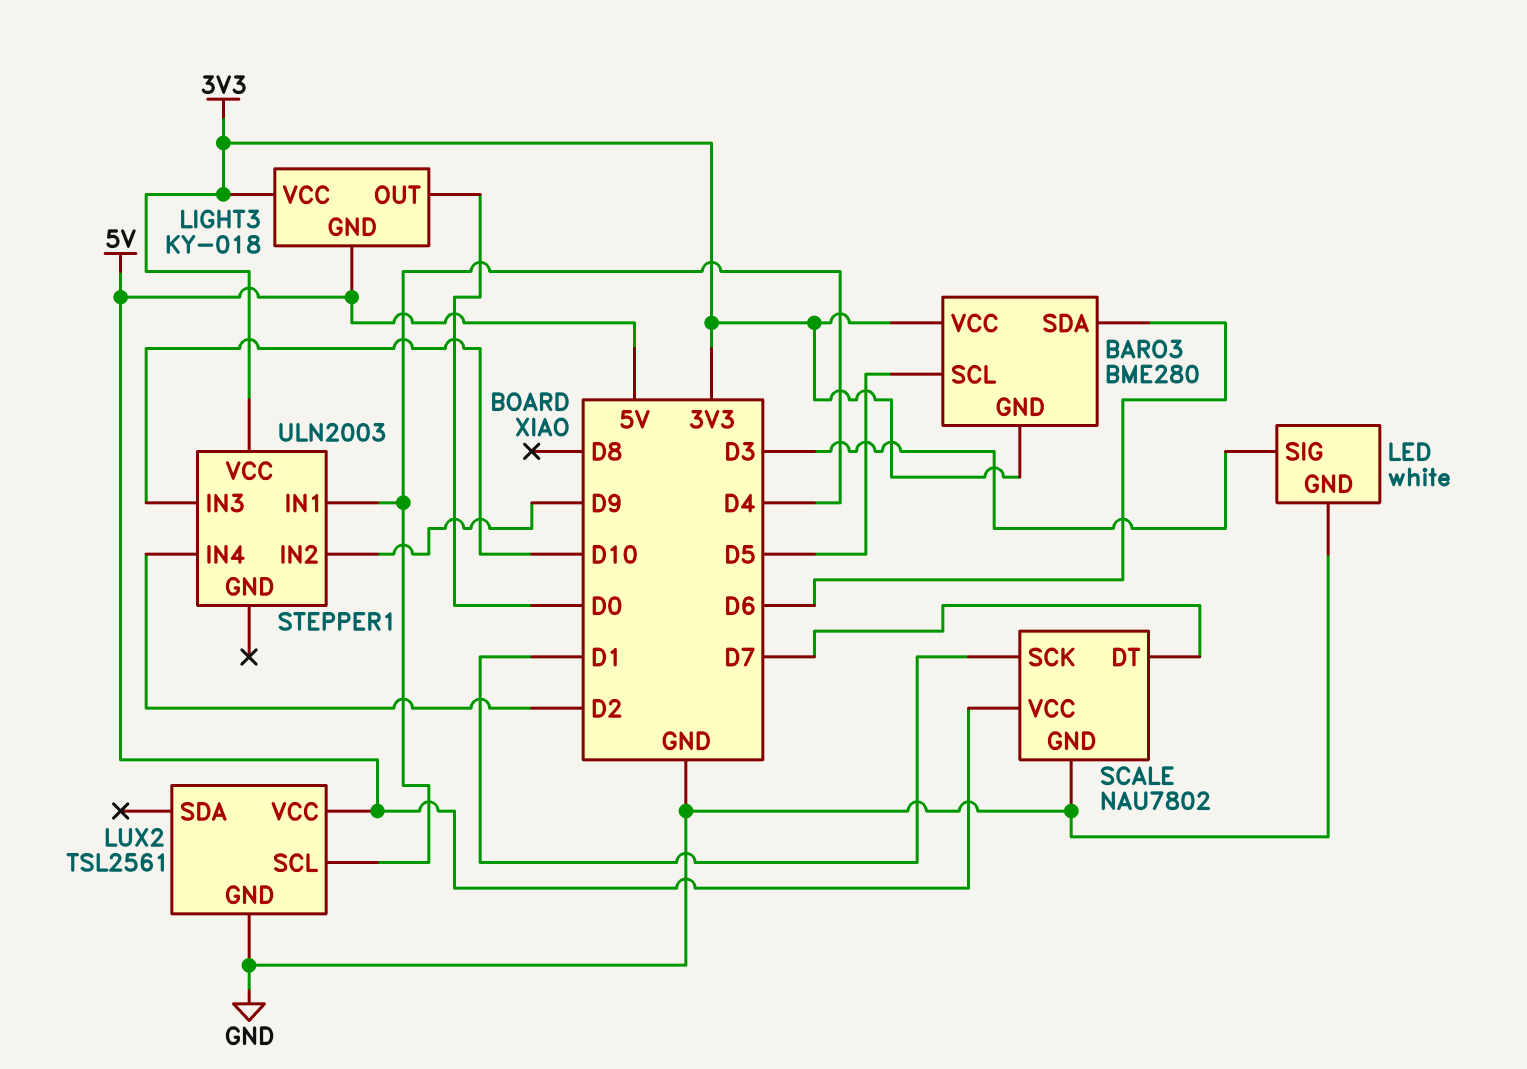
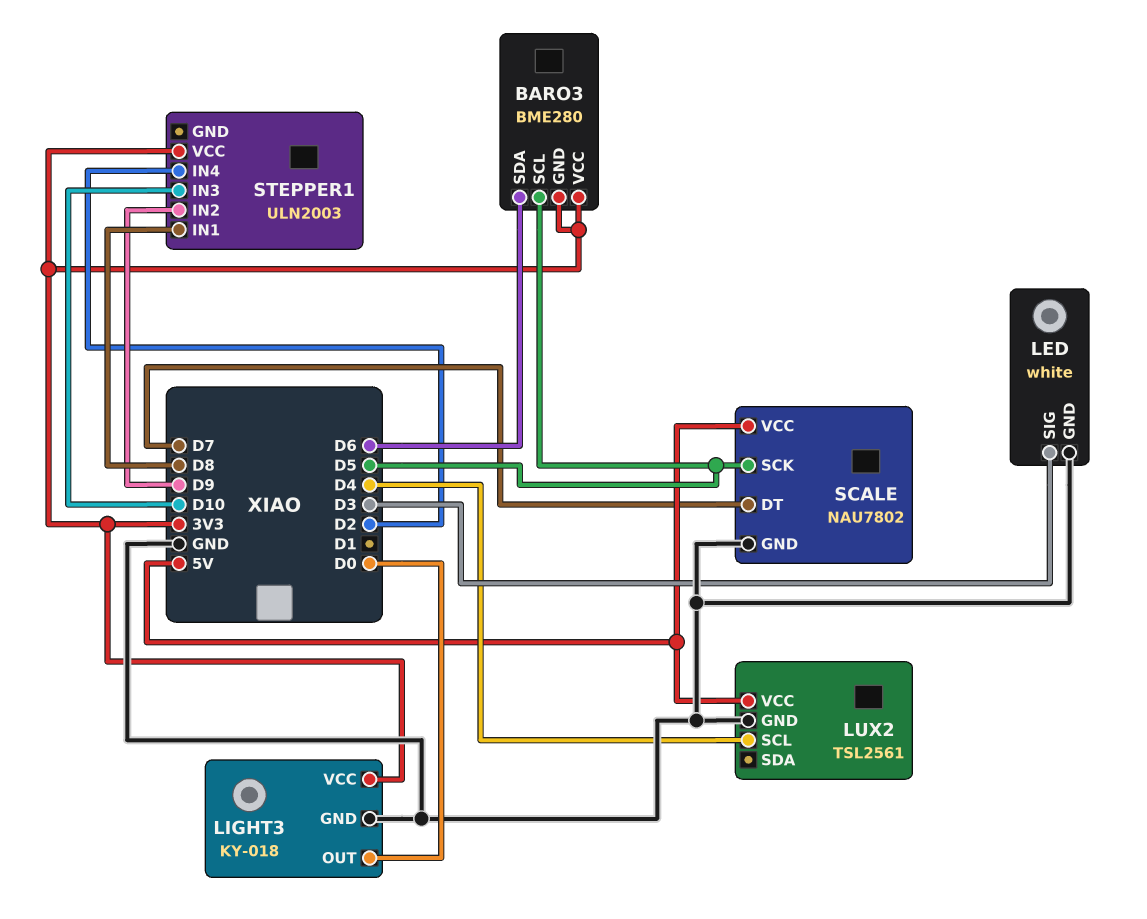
LIGHT3 pin GND: 5V -> GND
SCALE pin SCK: D1 -> D5
STEPPER1 pin IN1: D4 -> D8

